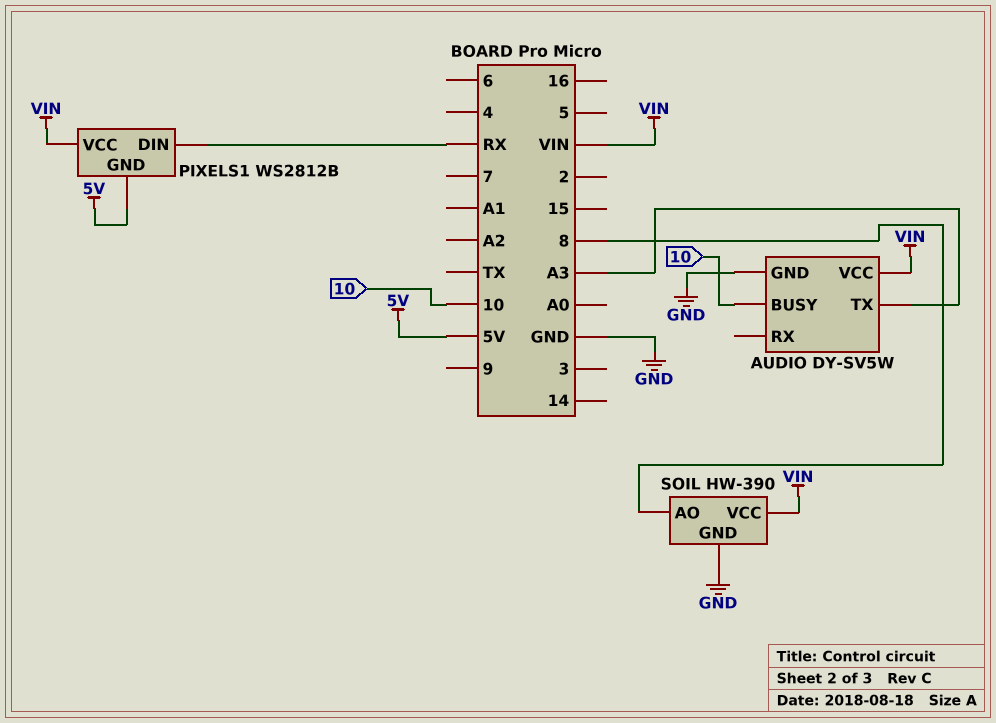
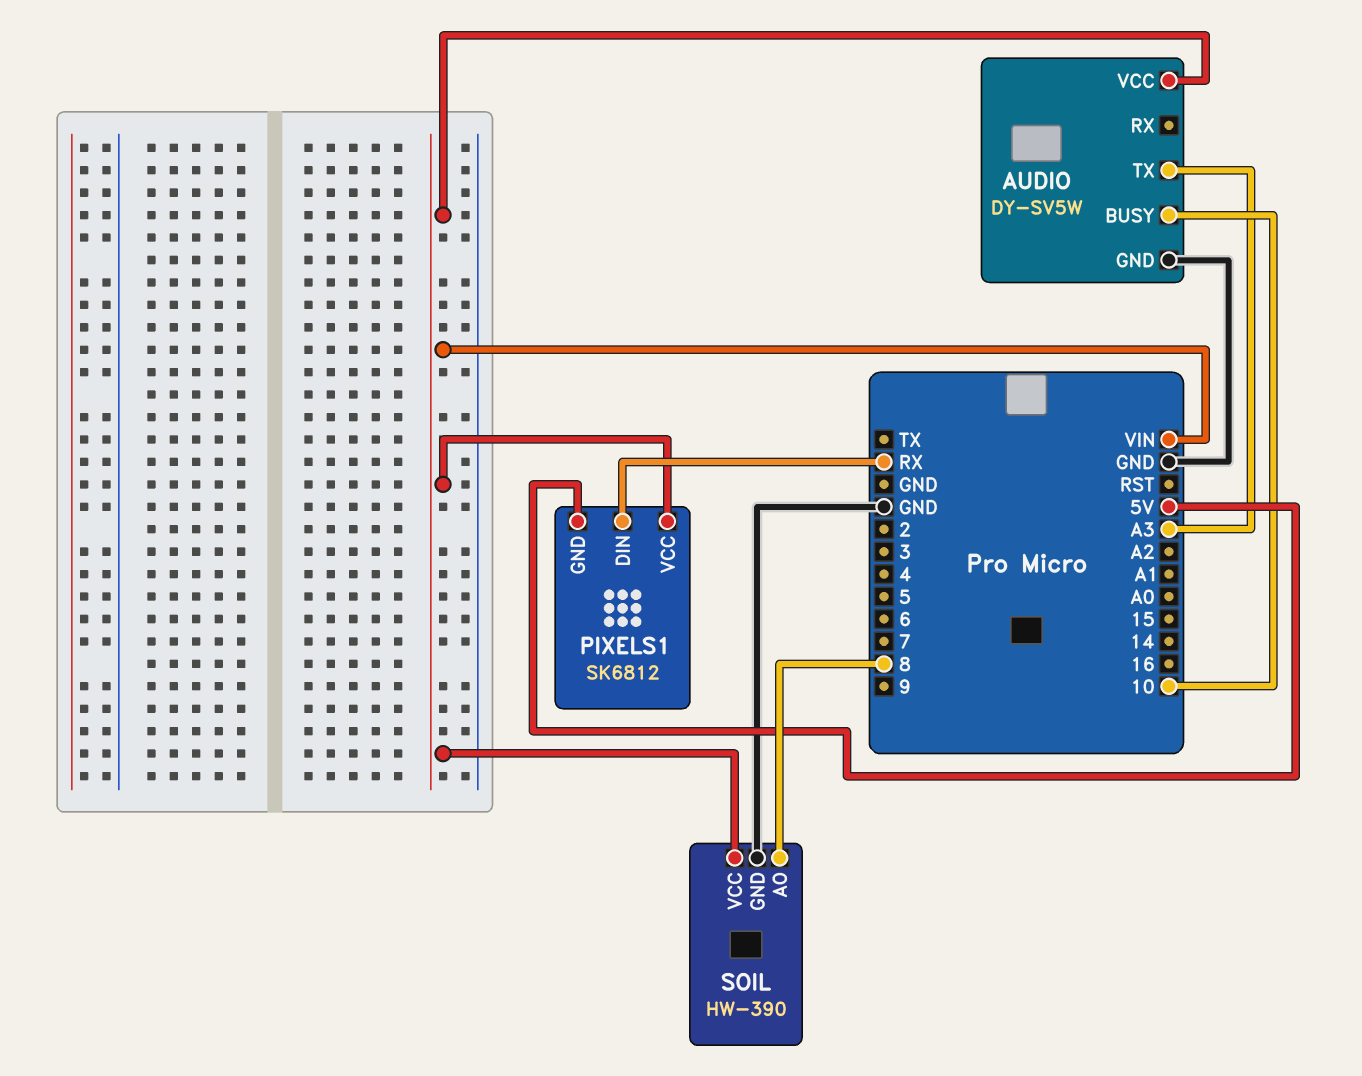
PIXELS1: WS2812B -> SK6812

